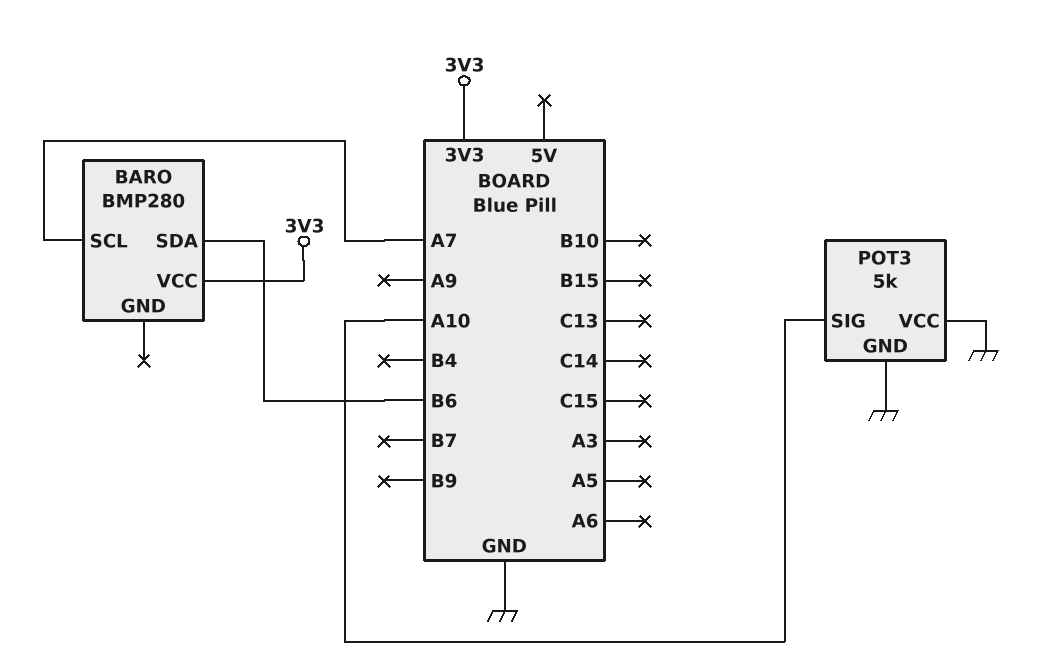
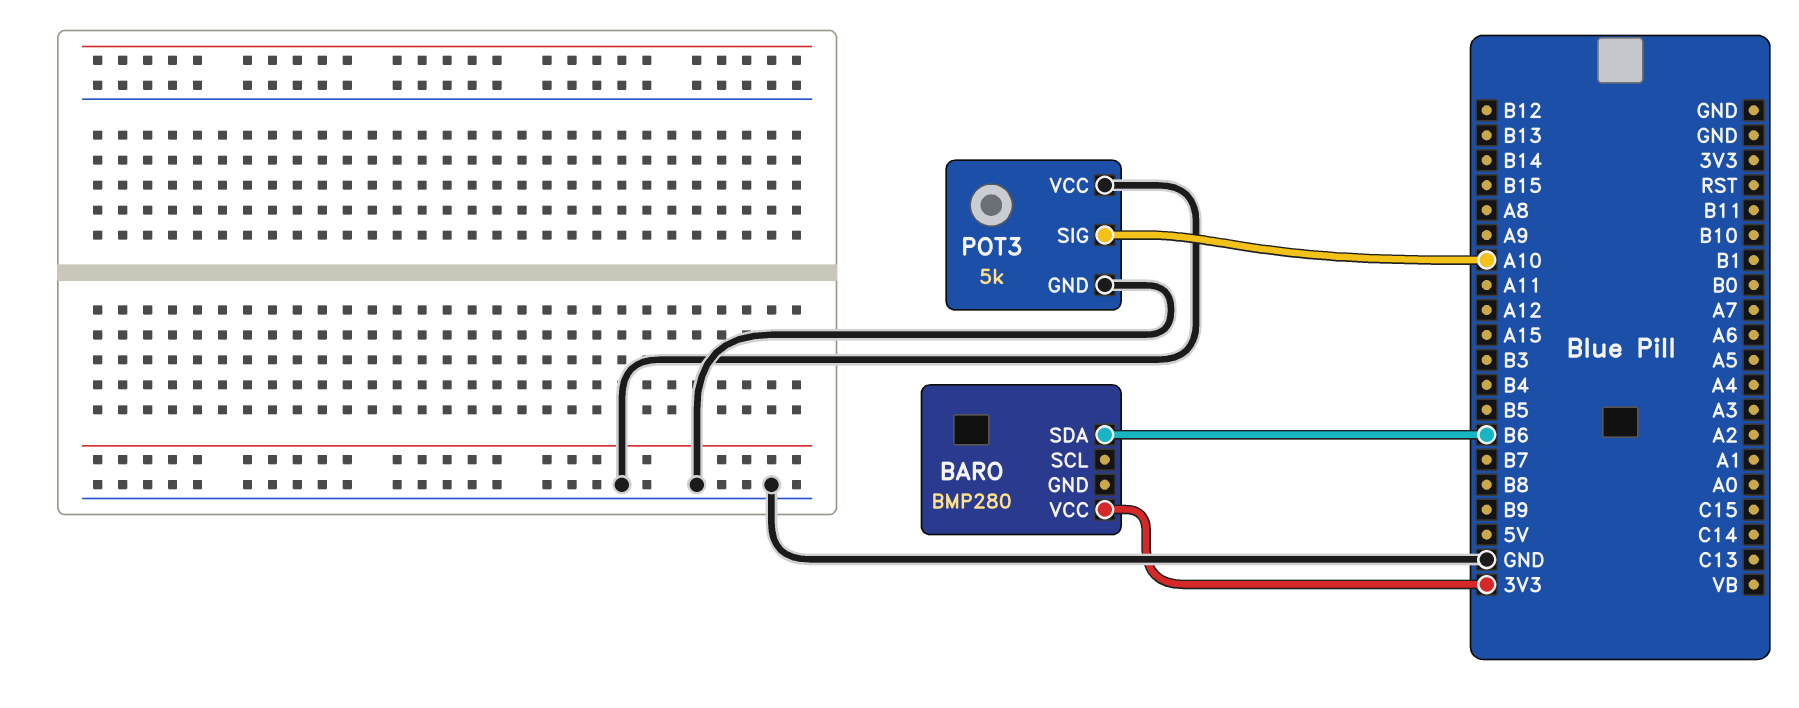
BARO pin SCL: A7 -> none

